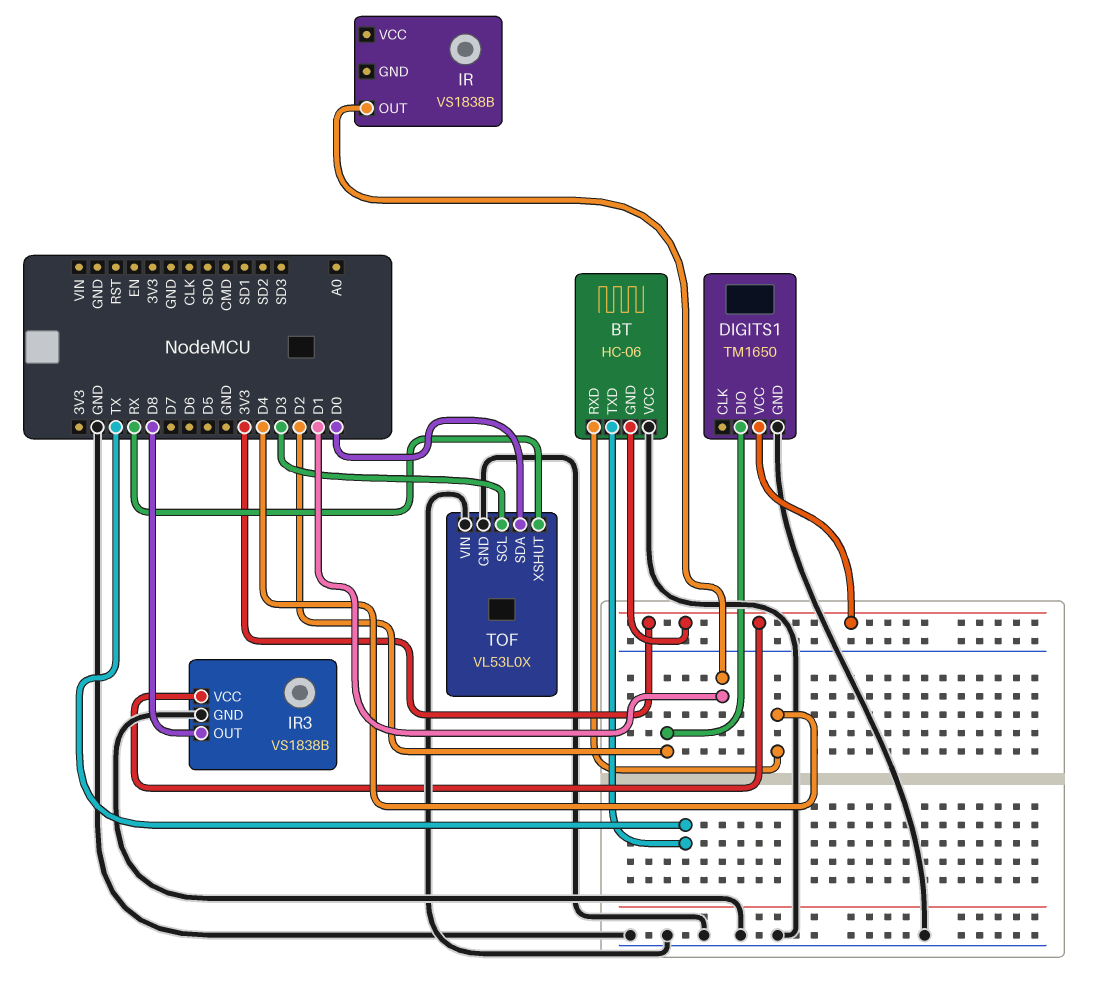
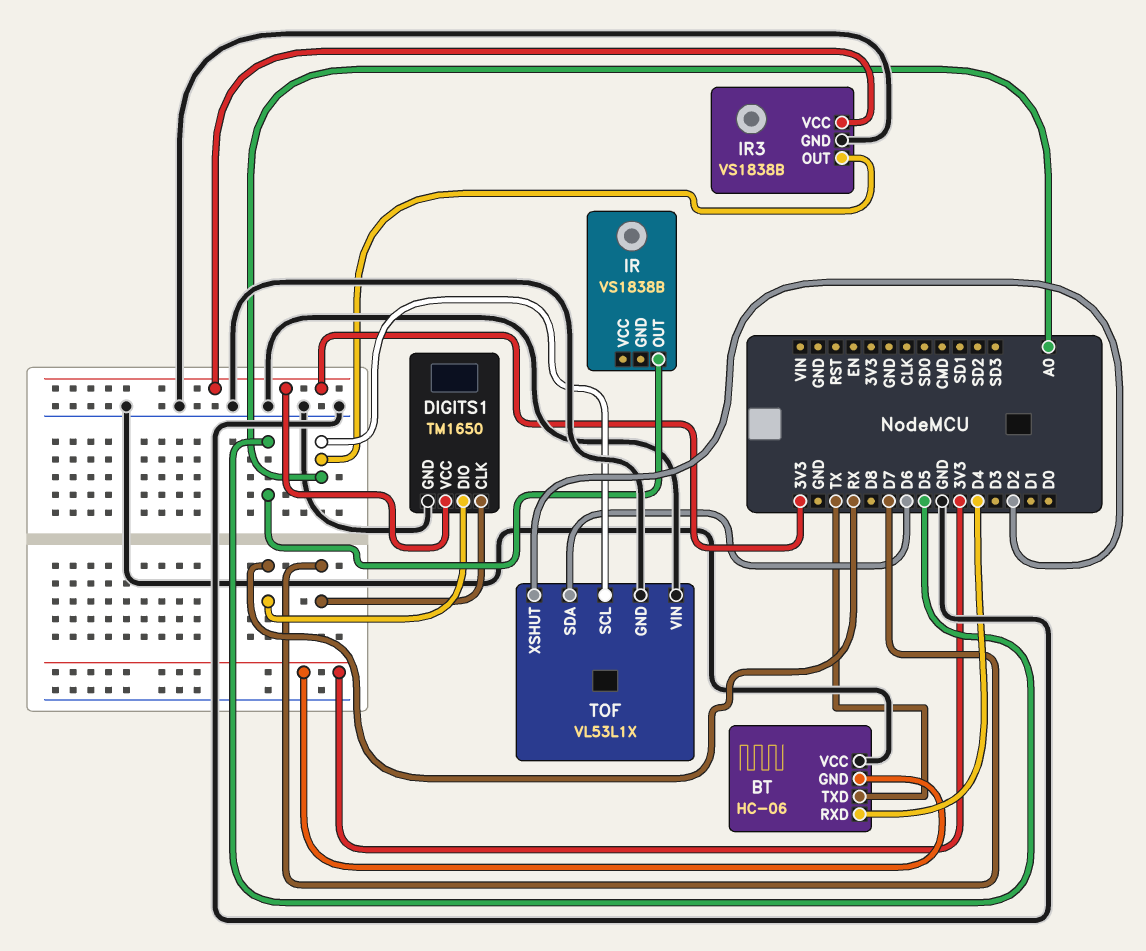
DIGITS1 pin CLK: none -> D7
DIGITS1 pin DIO: D2 -> RX
IR pin OUT: D1 -> D5
IR3 pin OUT: D8 -> A0
TOF: VL53L0X -> VL53L1X
TOF pin SCL: D3 -> A0
TOF pin SDA: D0 -> D6
TOF pin XSHUT: RX -> D2

